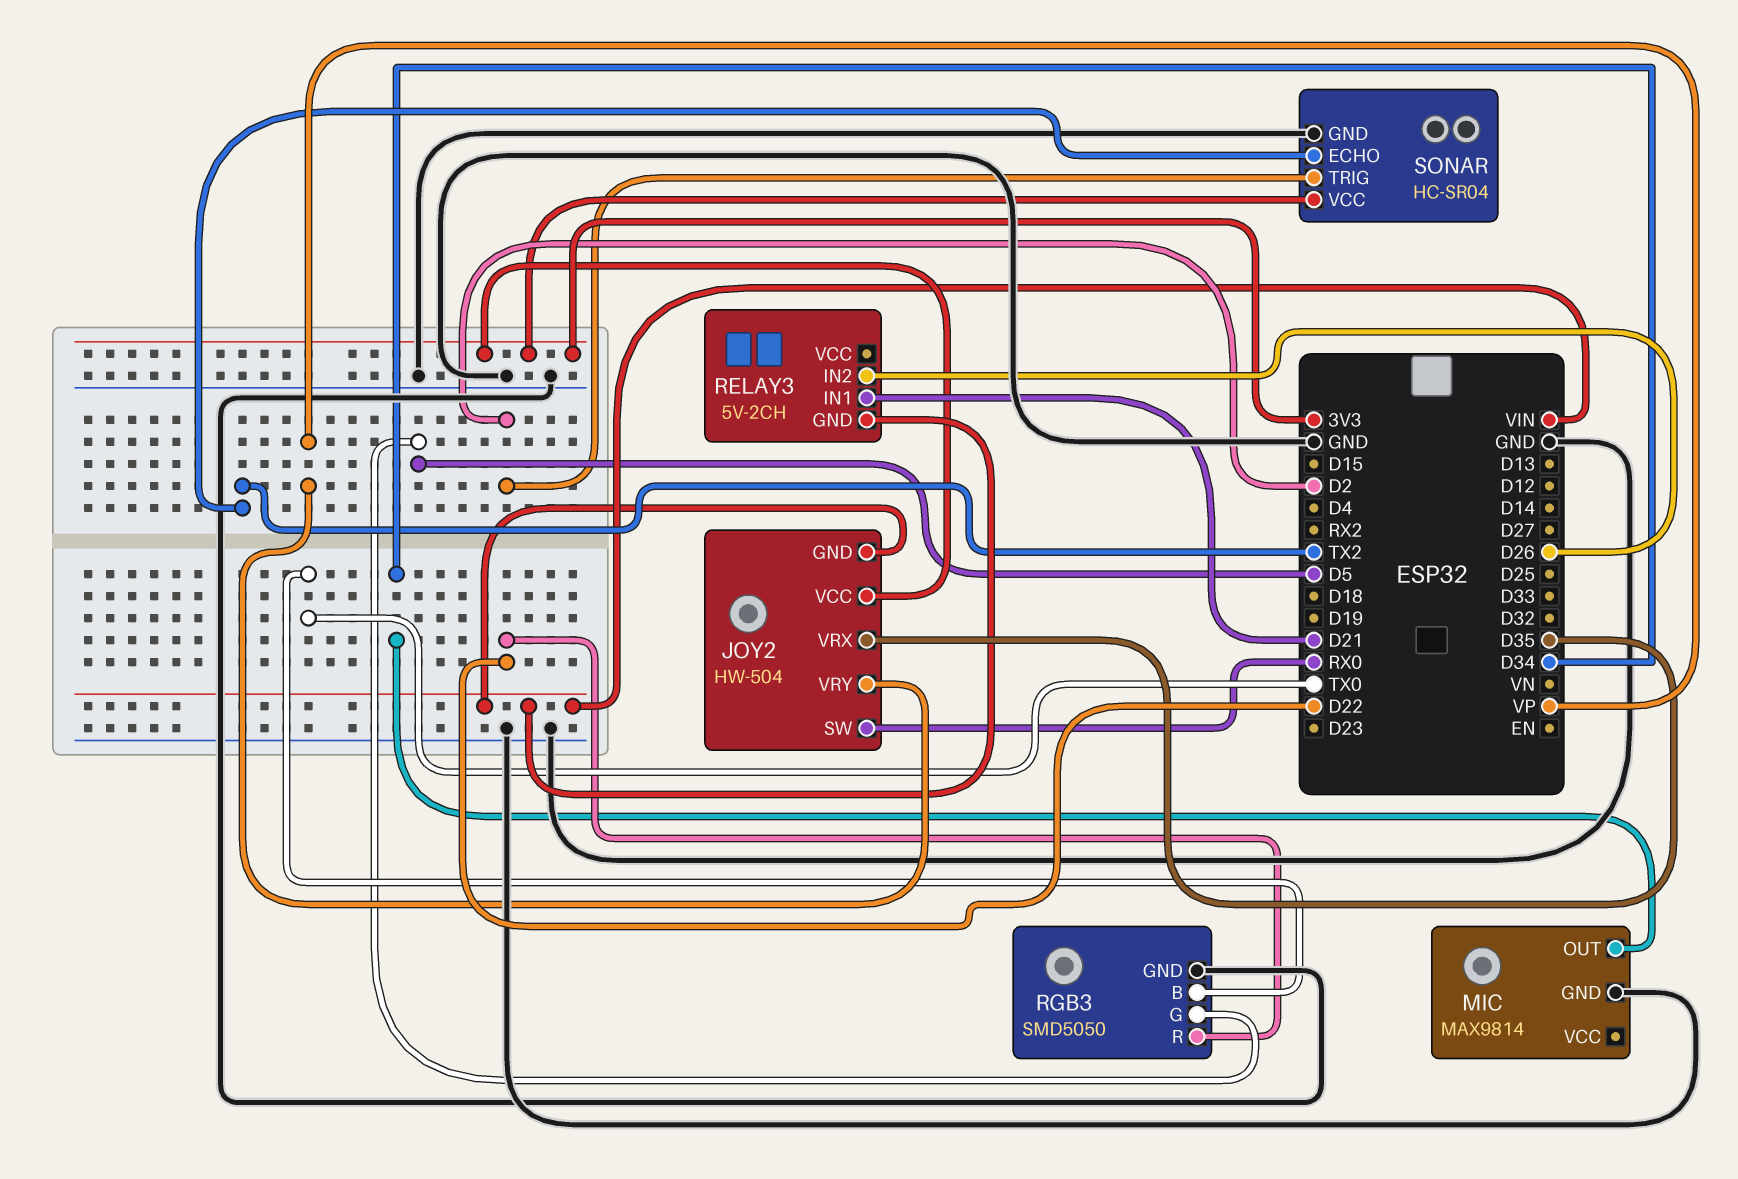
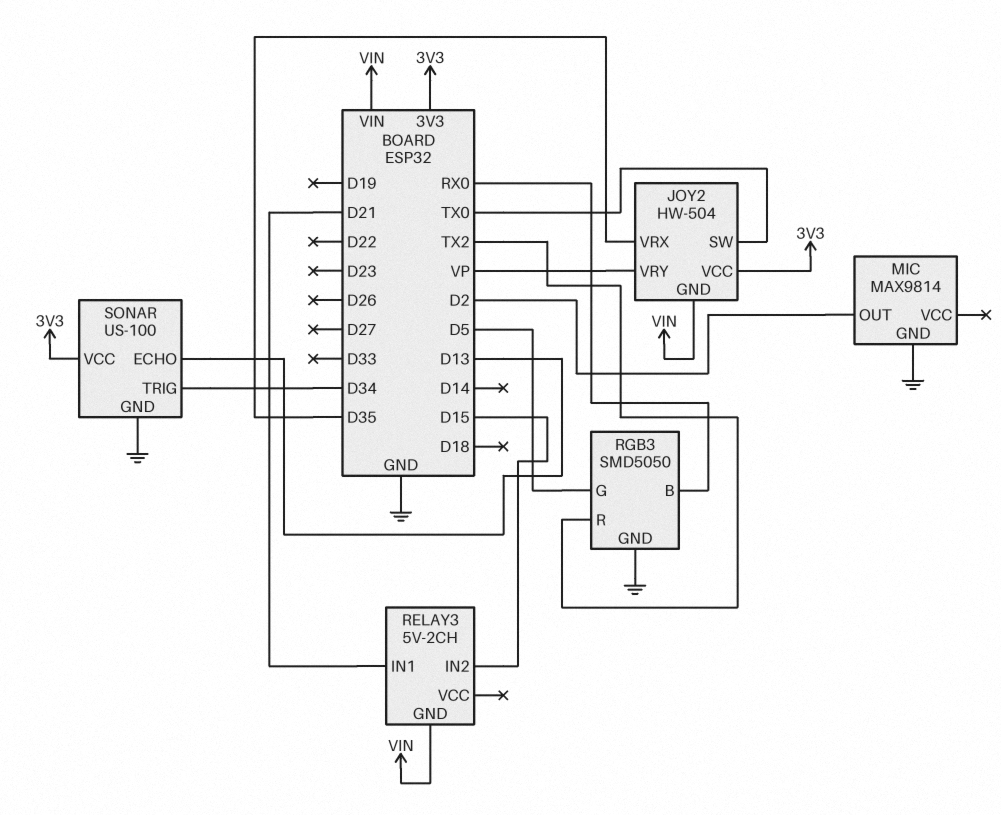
JOY2 pin SW: RX0 -> TX0
MIC pin OUT: D34 -> D2
RELAY3 pin IN2: D26 -> D15
RGB3 pin B: TX0 -> RX0
RGB3 pin R: D22 -> TX2
SONAR: HC-SR04 -> US-100
SONAR pin ECHO: TX2 -> D13
SONAR pin TRIG: D2 -> D34

